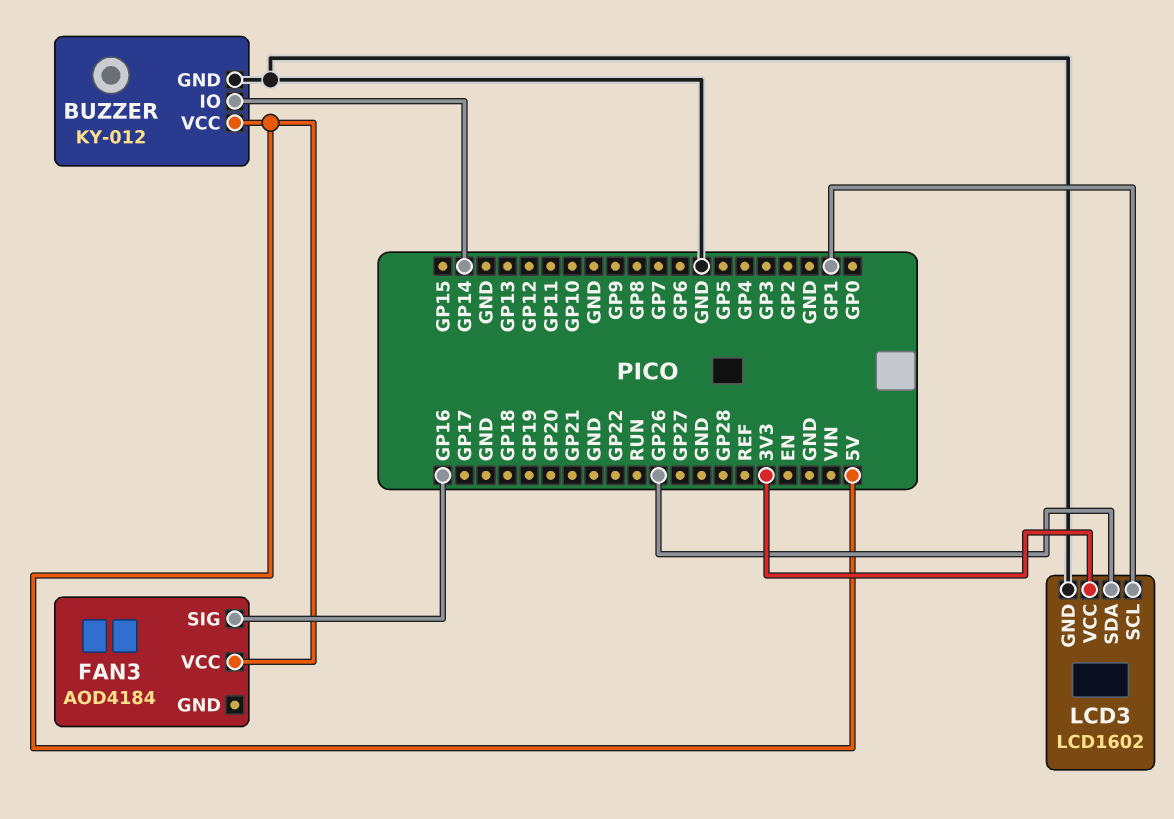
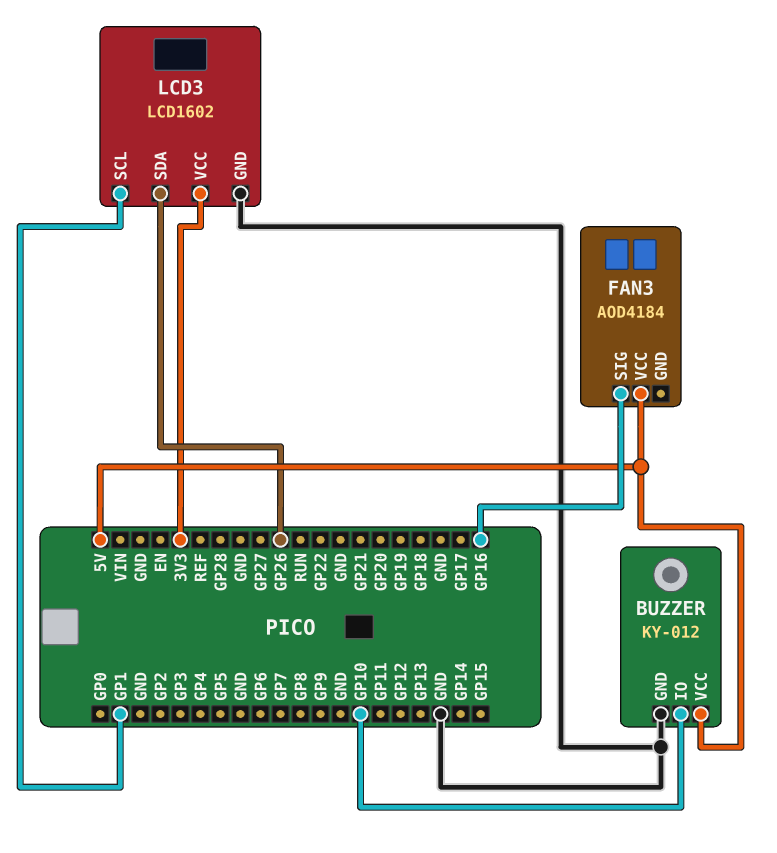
BUZZER pin IO: GP14 -> GP10

